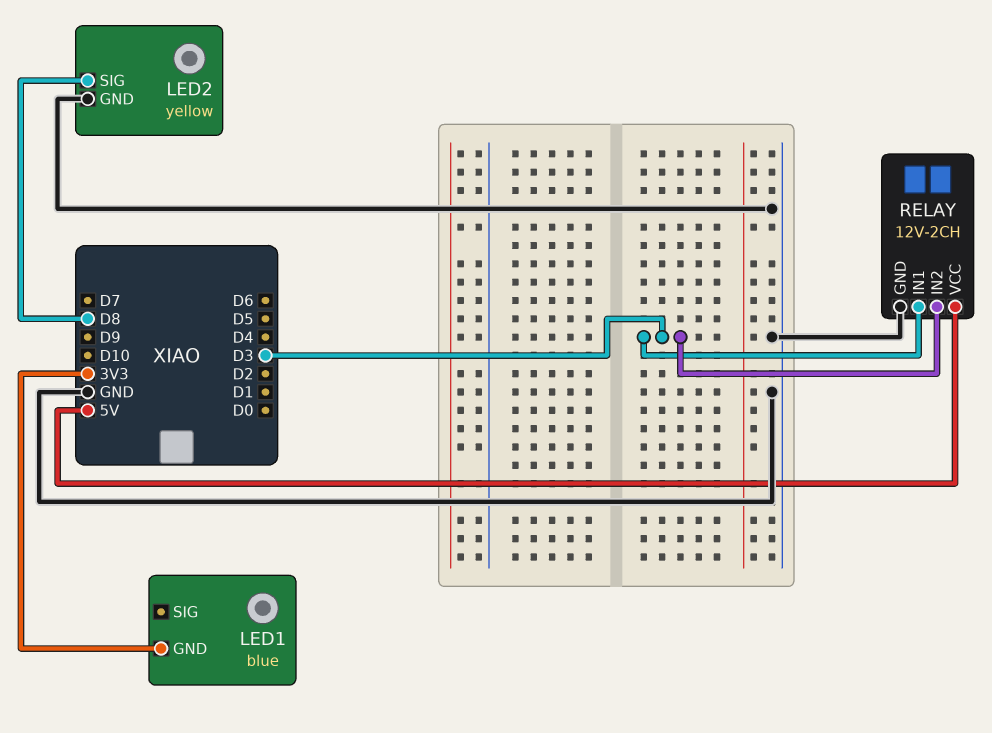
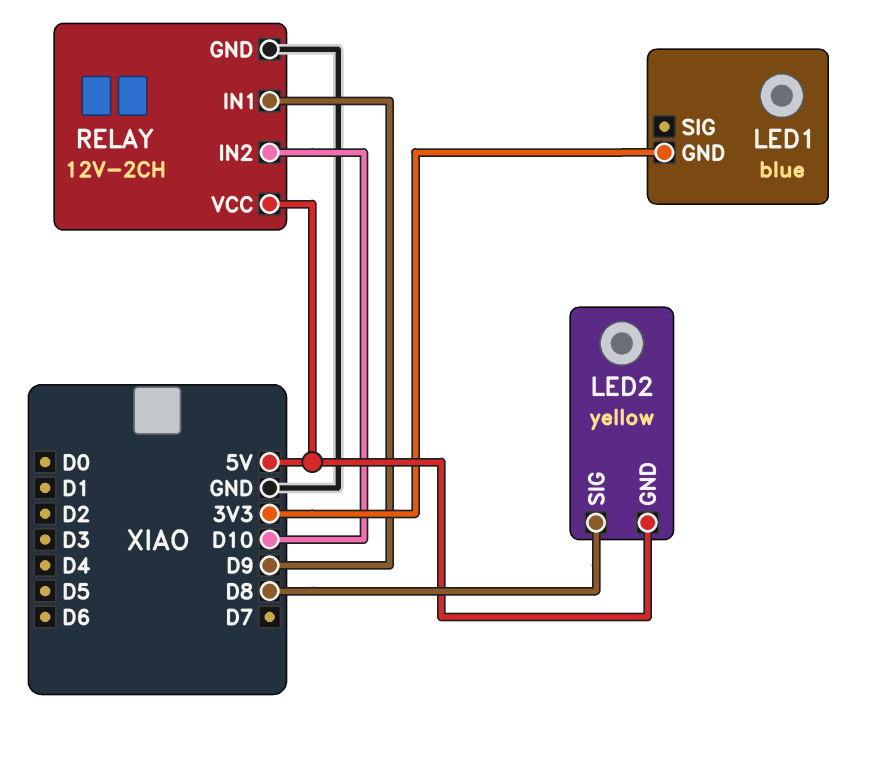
LED2 pin GND: GND -> 5V
RELAY pin IN1: D3 -> D9
RELAY pin IN2: D3 -> D10

